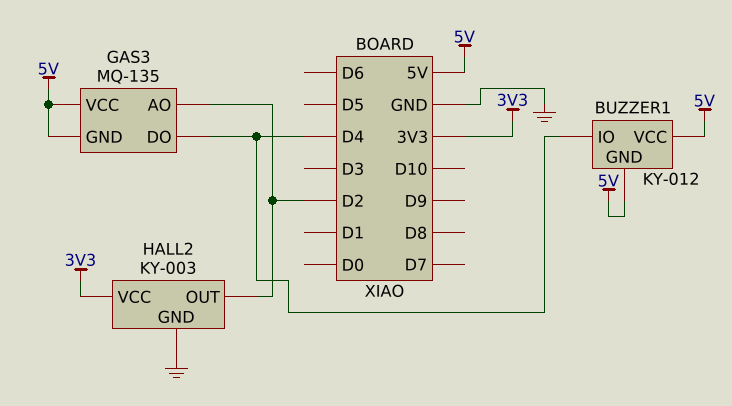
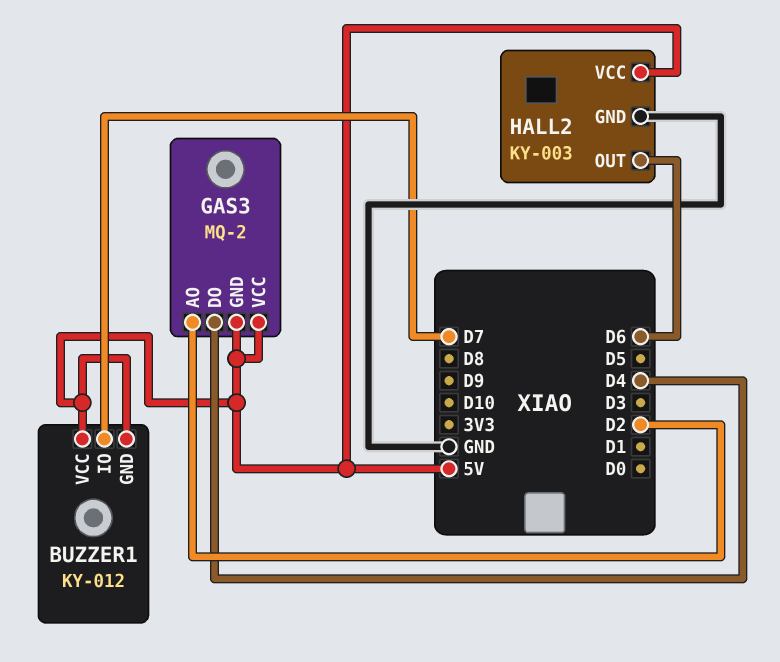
BUZZER1 pin IO: D4 -> D7
GAS3: MQ-135 -> MQ-2
HALL2 pin OUT: D2 -> D6
HALL2 pin VCC: 3V3 -> 5V

